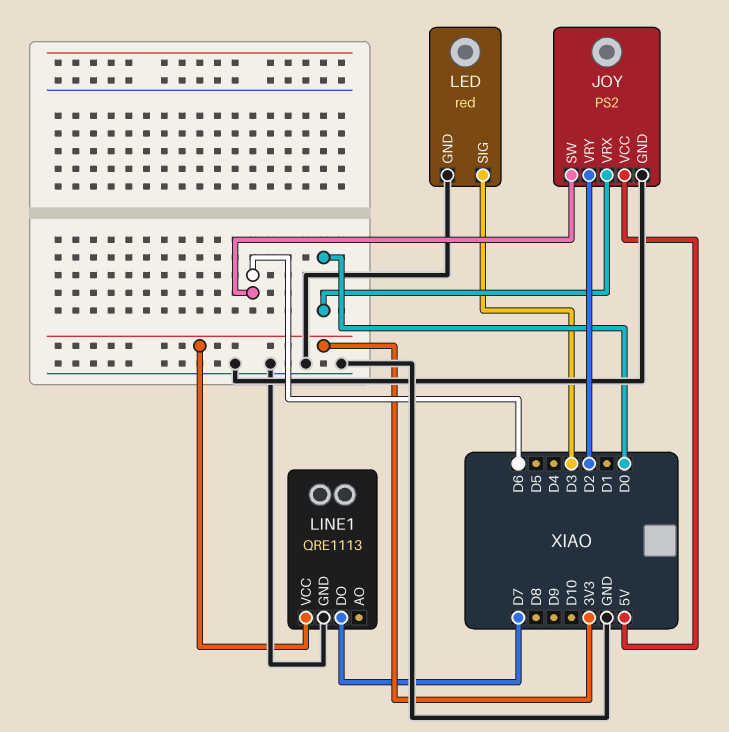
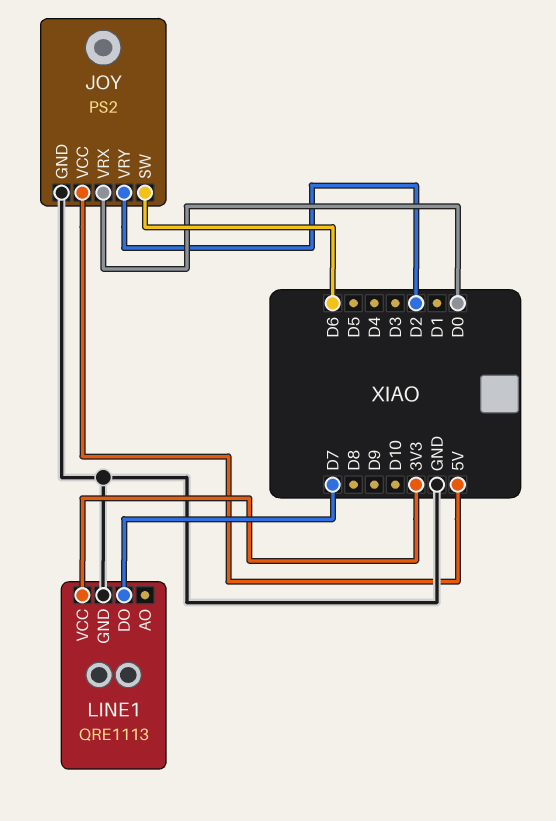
LED: red -> none
LED pin GND: GND -> none
LED pin SIG: D3 -> none

